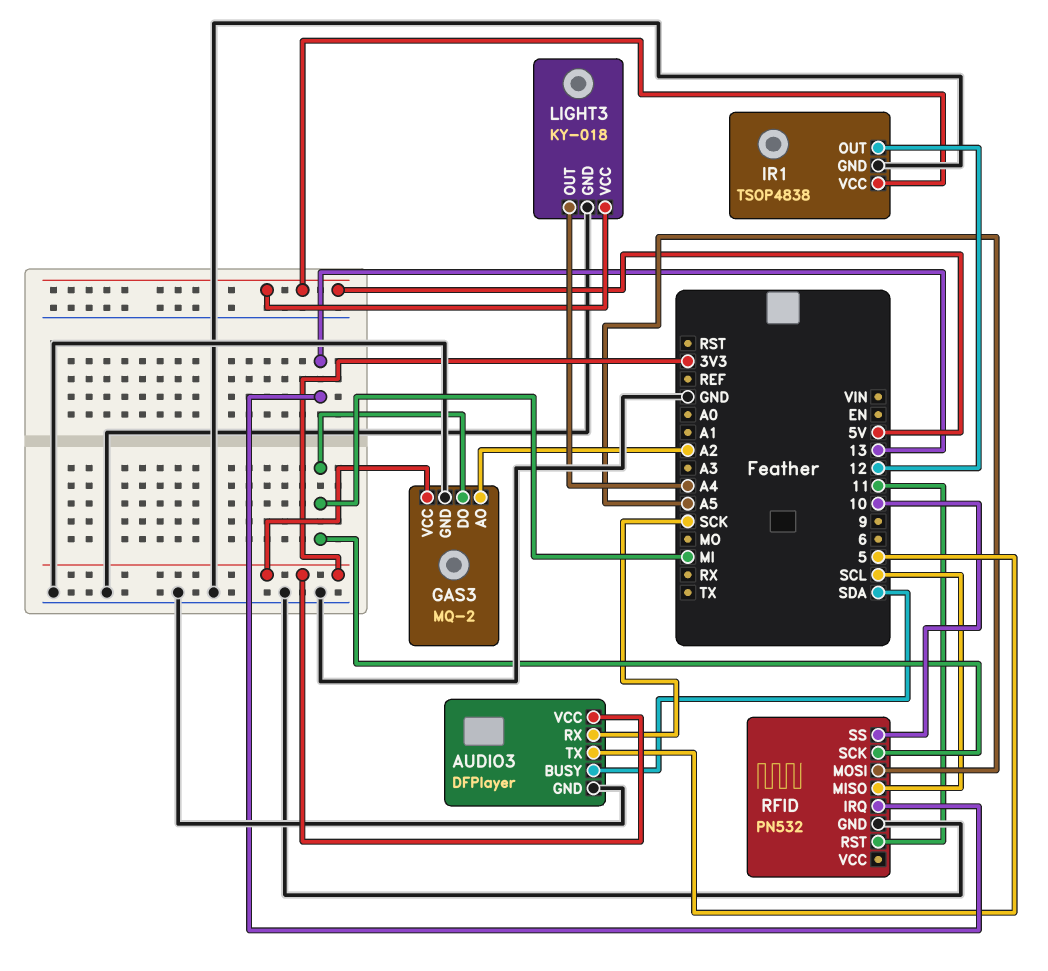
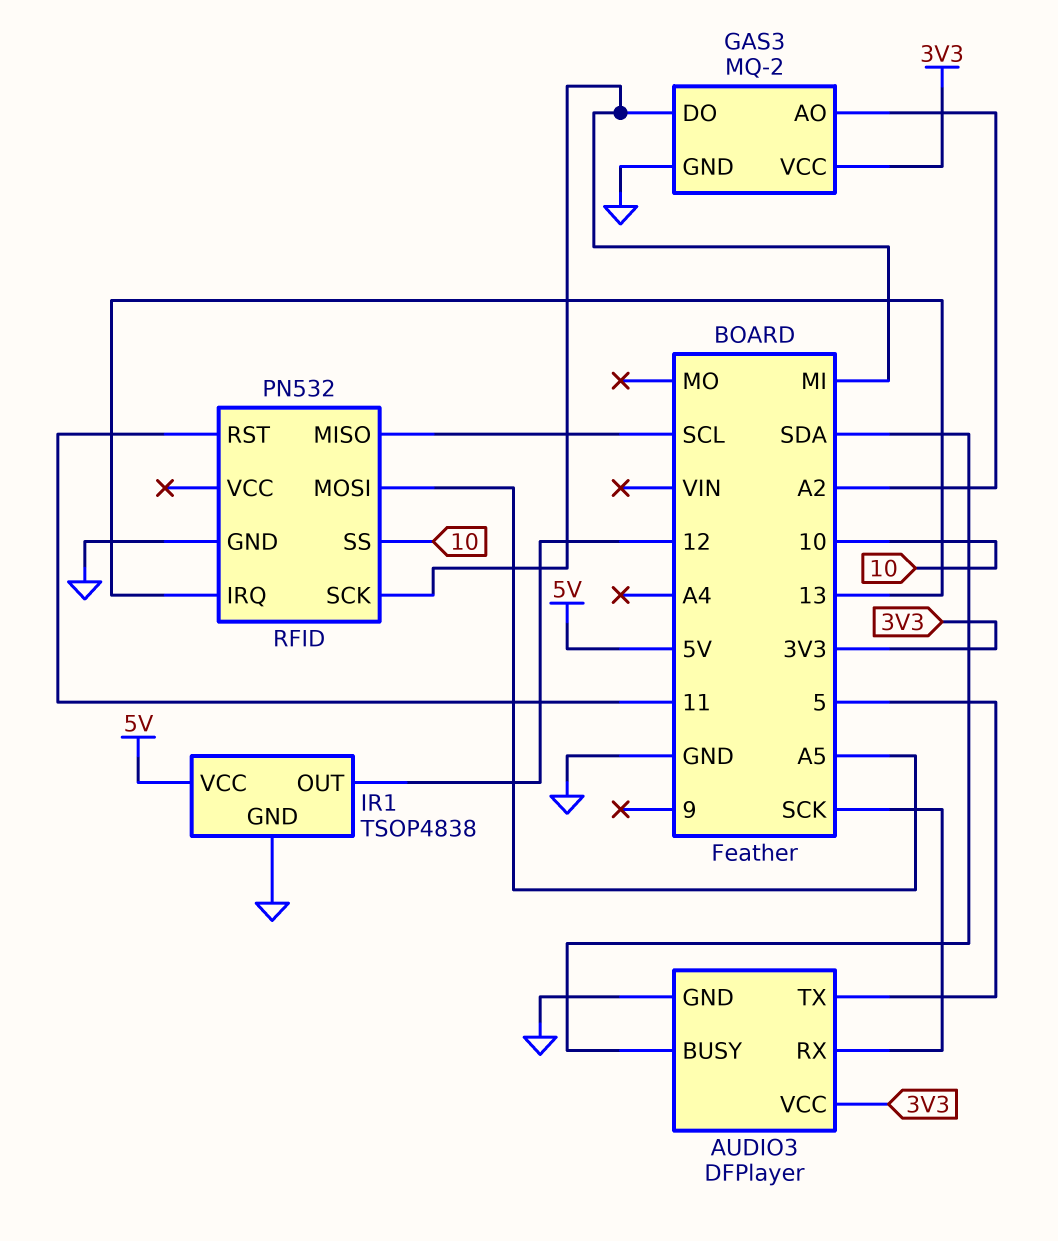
LIGHT3: KY-018 -> none
LIGHT3 pin GND: GND -> none
LIGHT3 pin OUT: A4 -> none
LIGHT3 pin VCC: 5V -> none

